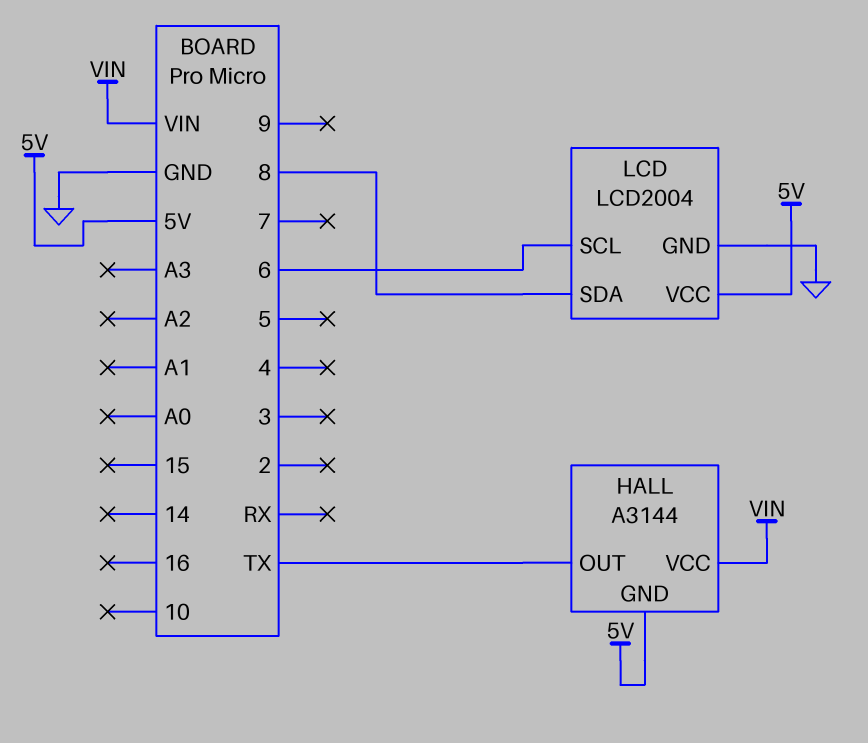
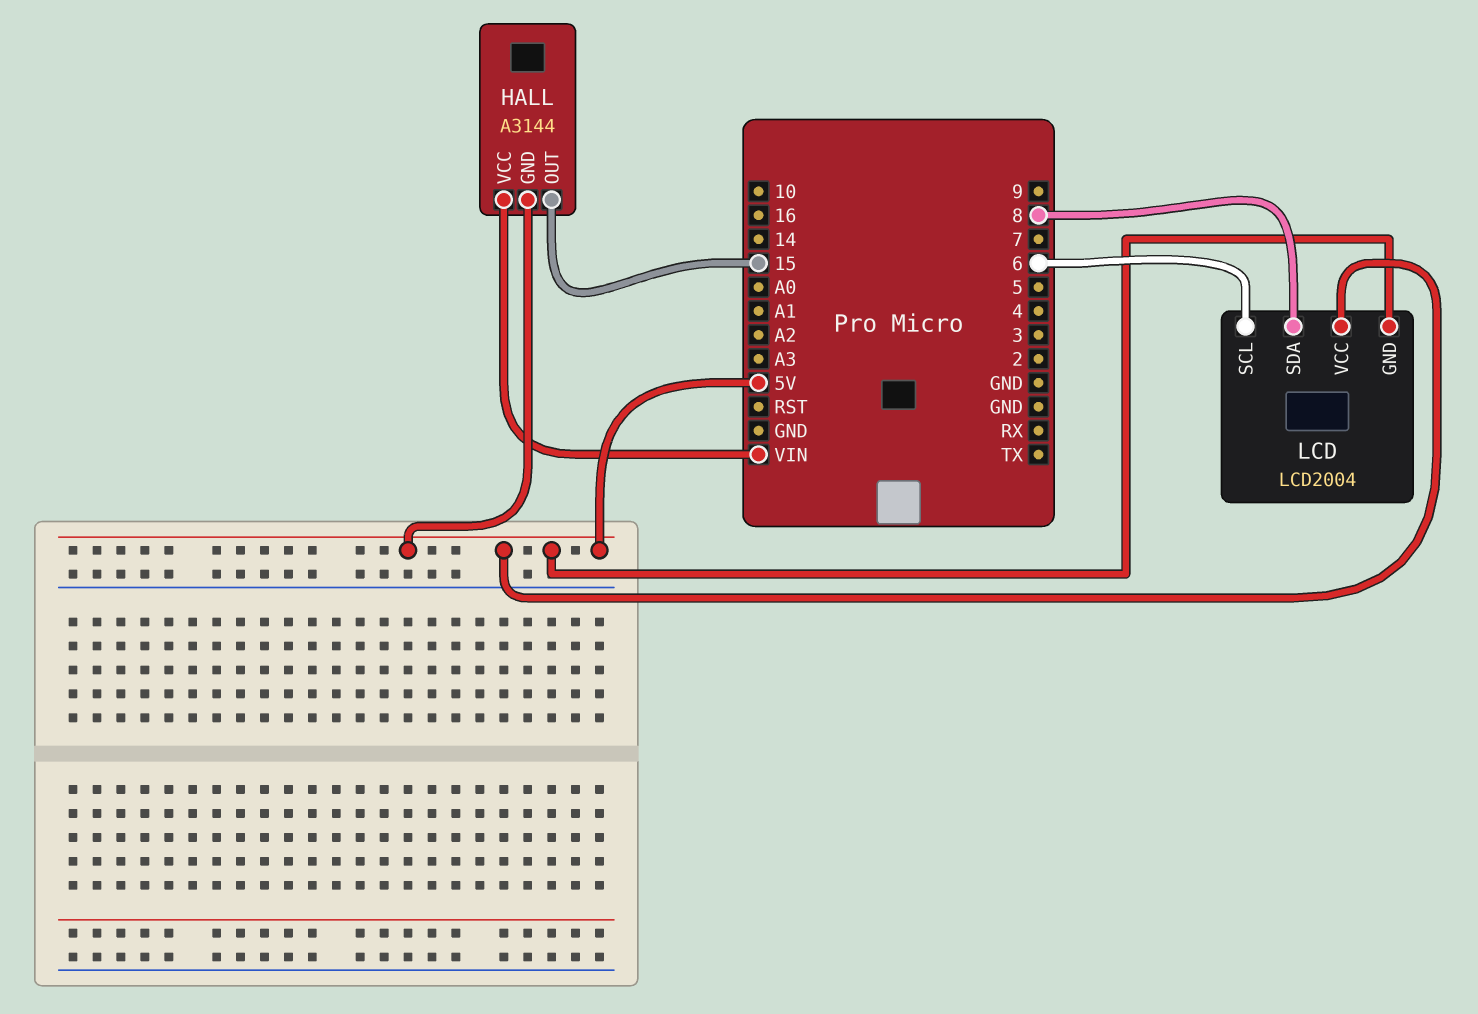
HALL pin OUT: TX -> 15
LCD pin GND: GND -> 5V

